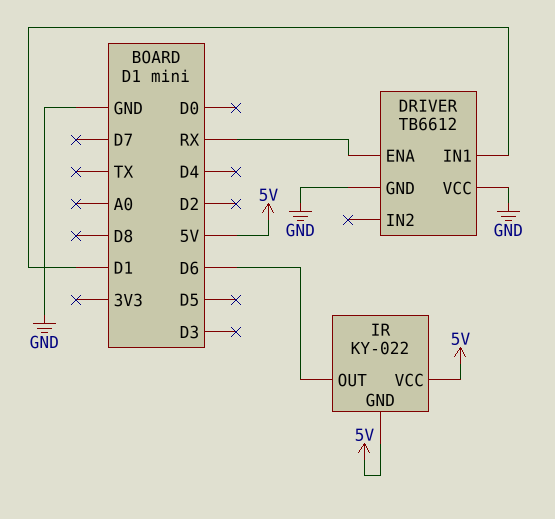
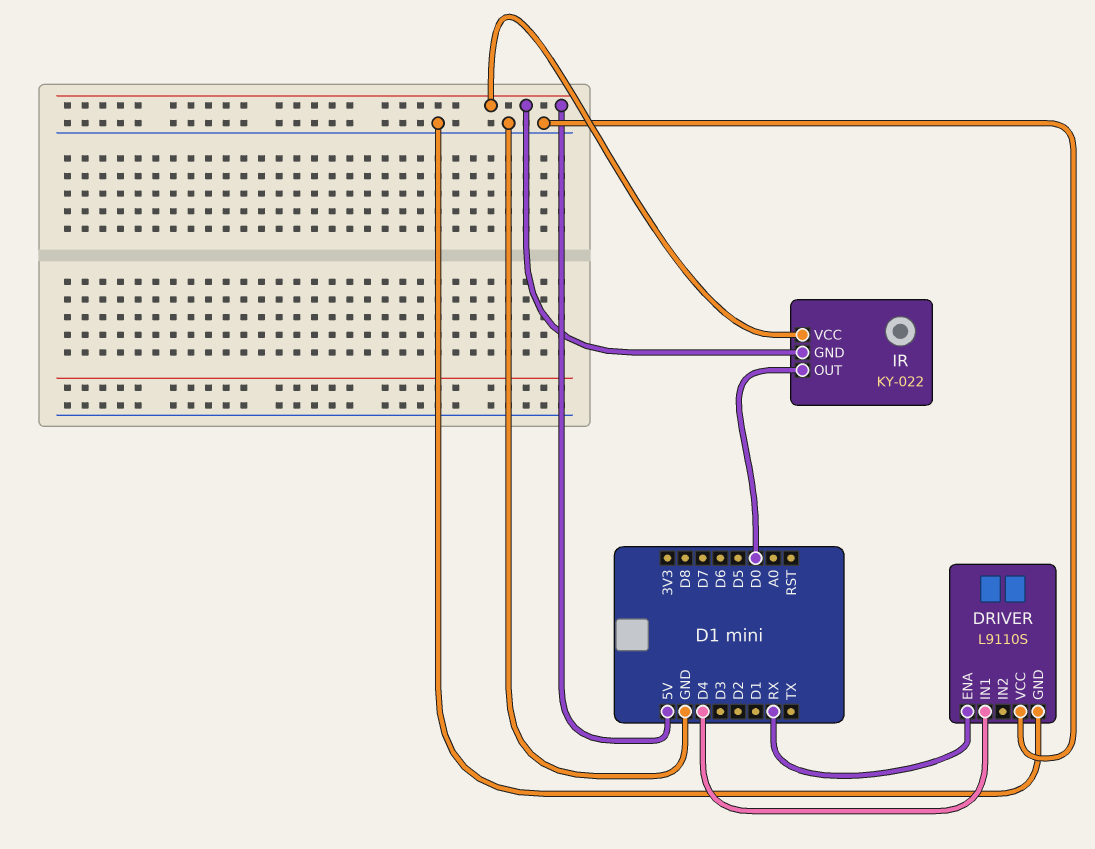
DRIVER: TB6612 -> L9110S
DRIVER pin IN1: D1 -> D4
IR pin OUT: D6 -> D0

